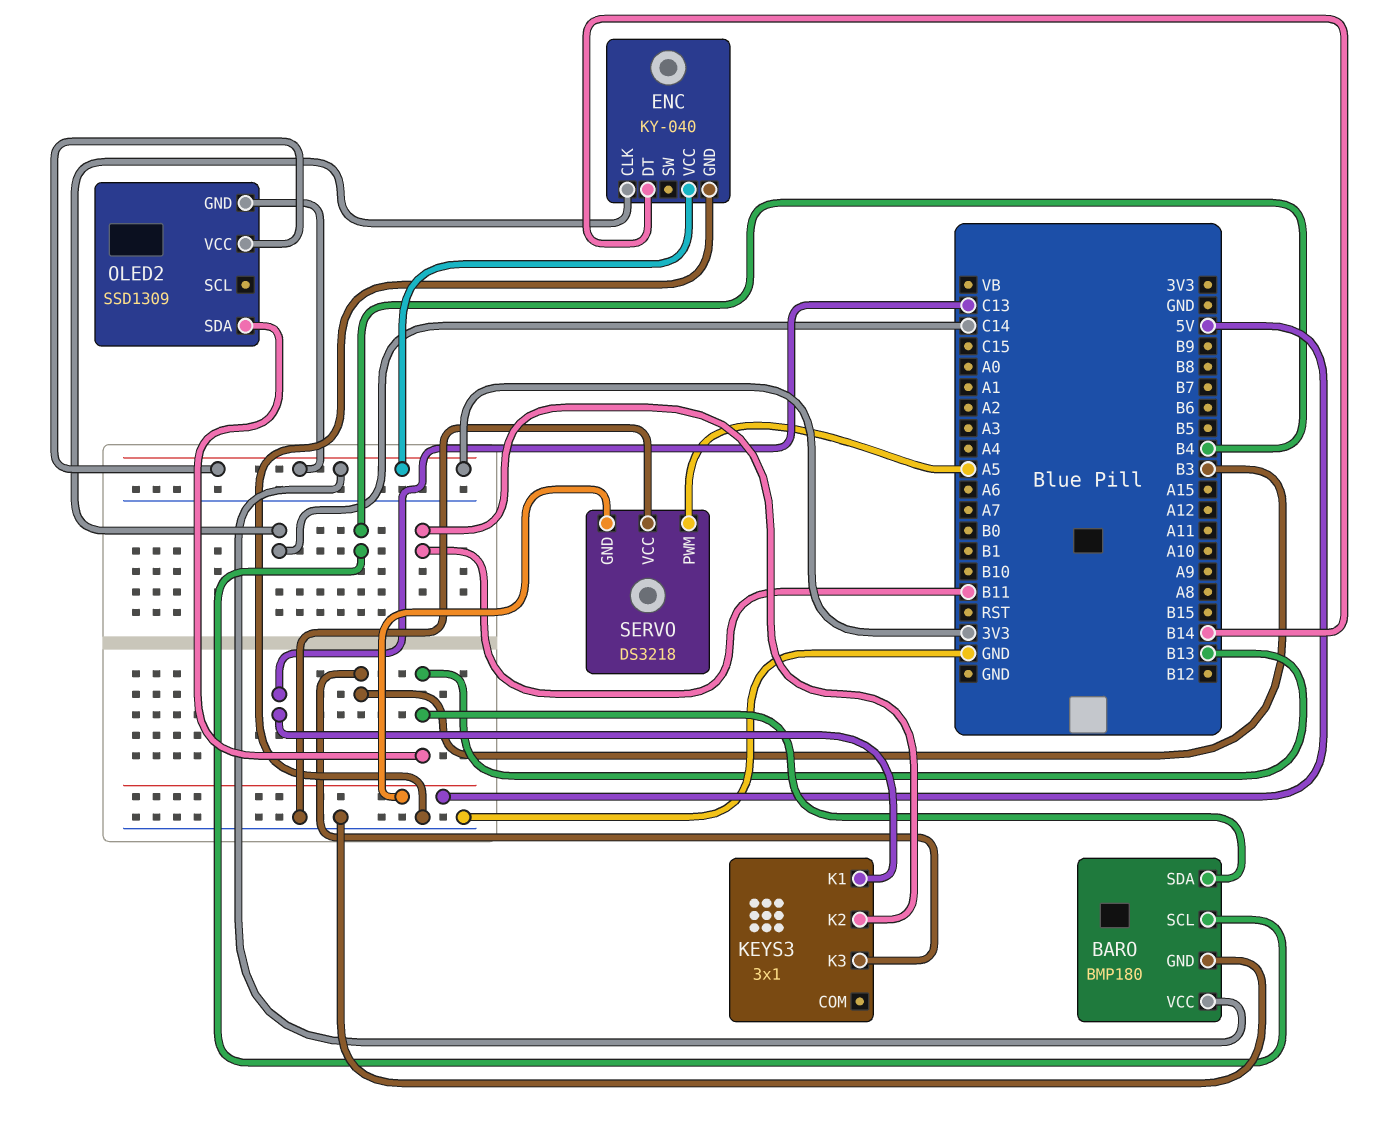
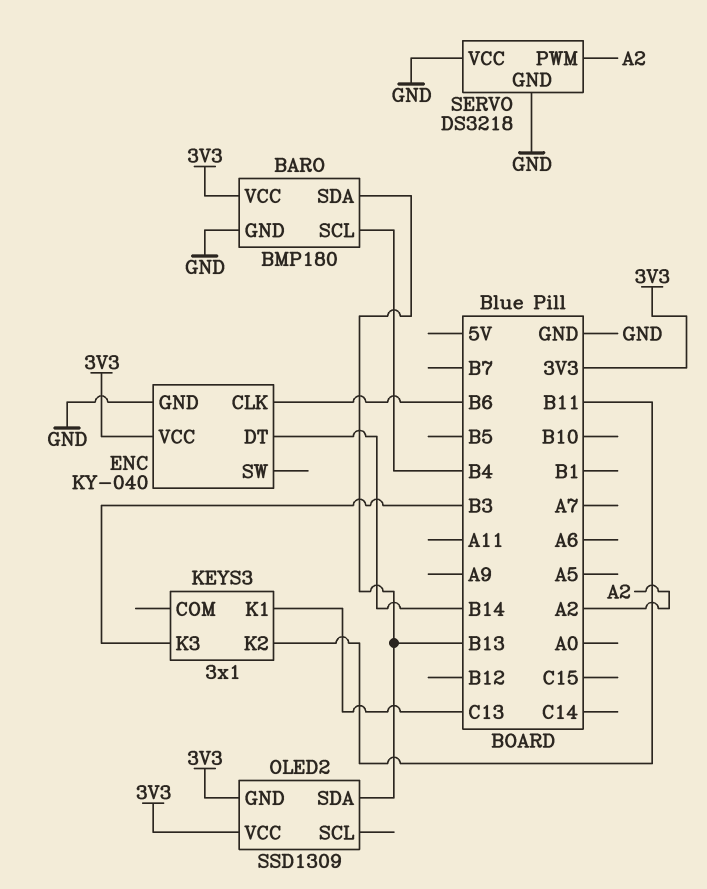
ENC pin CLK: C14 -> B6
SERVO pin GND: 5V -> GND
SERVO pin PWM: A5 -> A2

